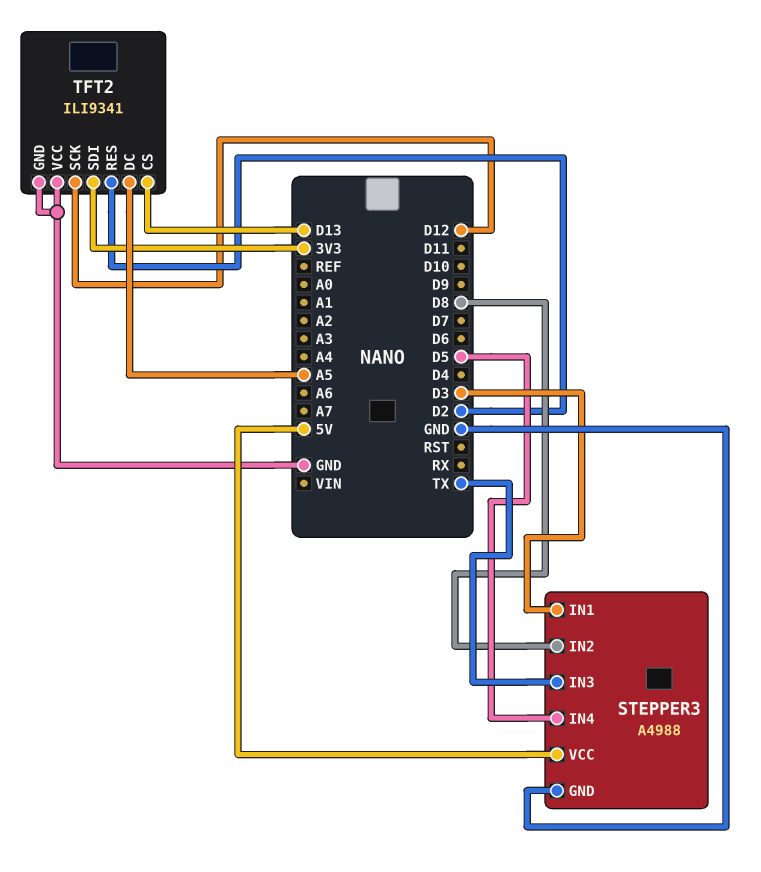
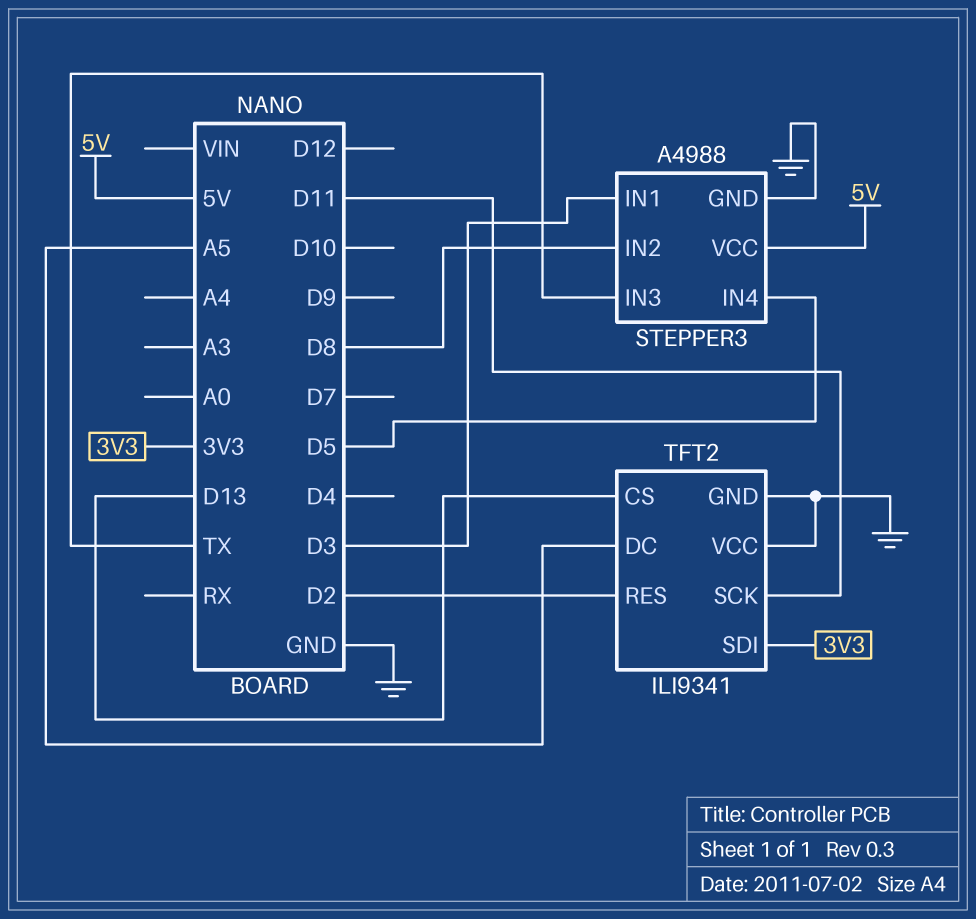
TFT2 pin SCK: D12 -> D11

